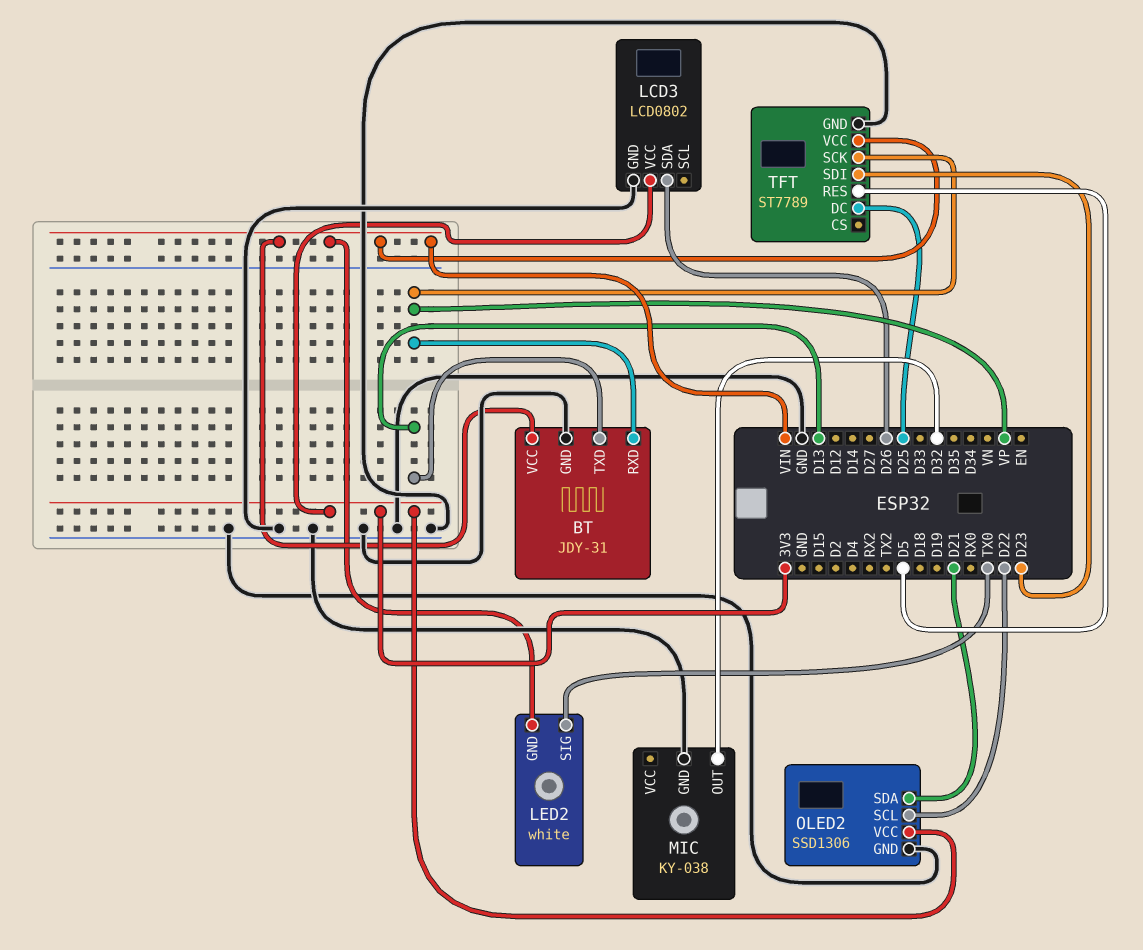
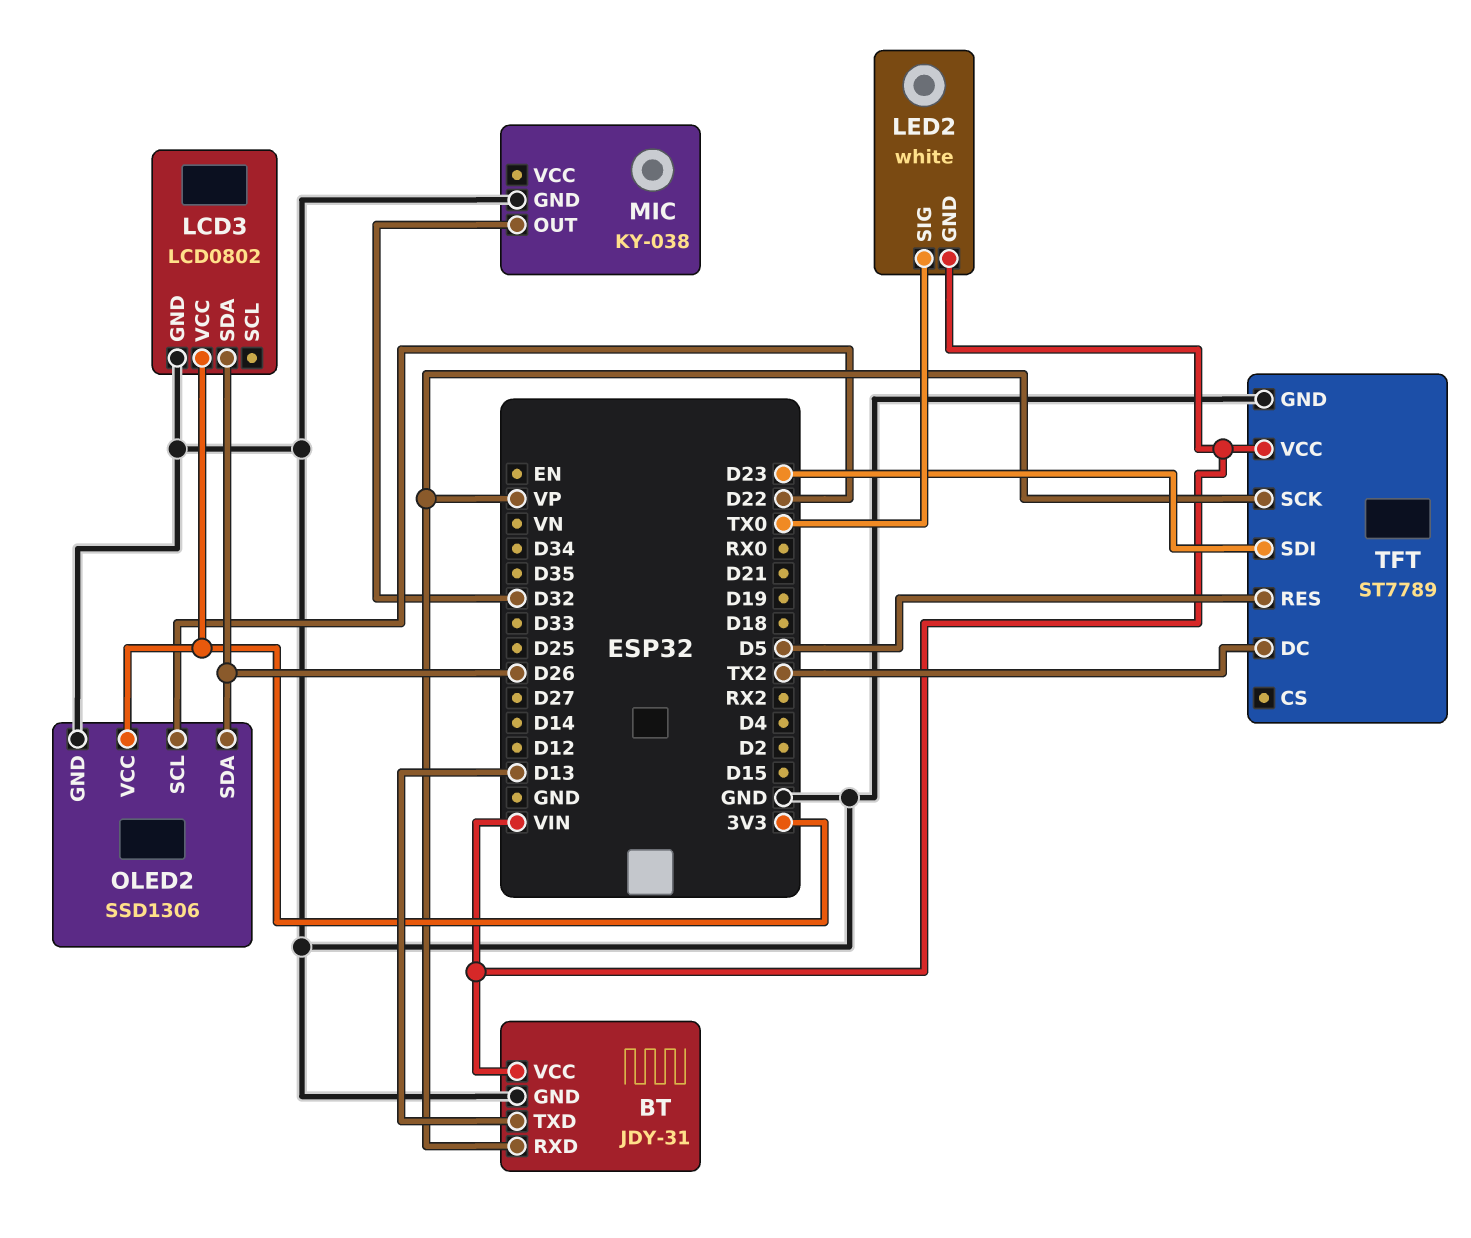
OLED2 pin SDA: D21 -> D26
TFT pin DC: D25 -> TX2

